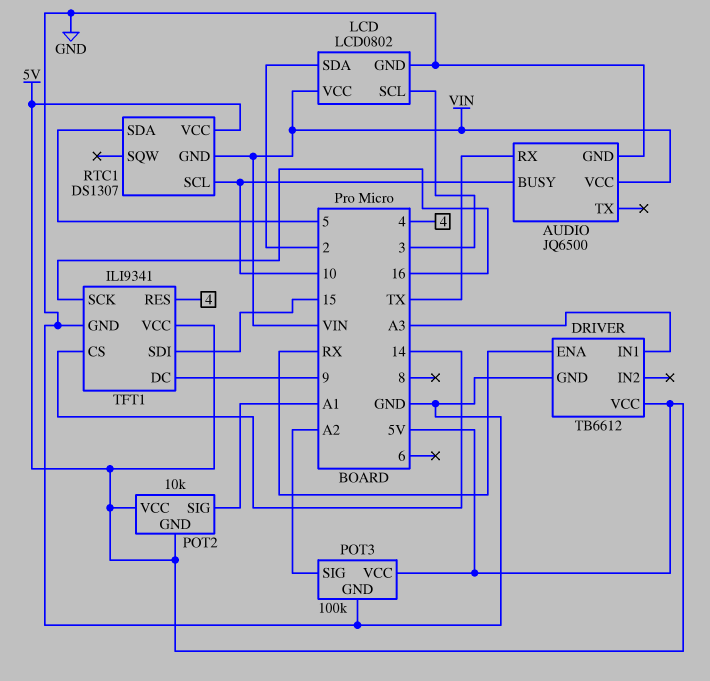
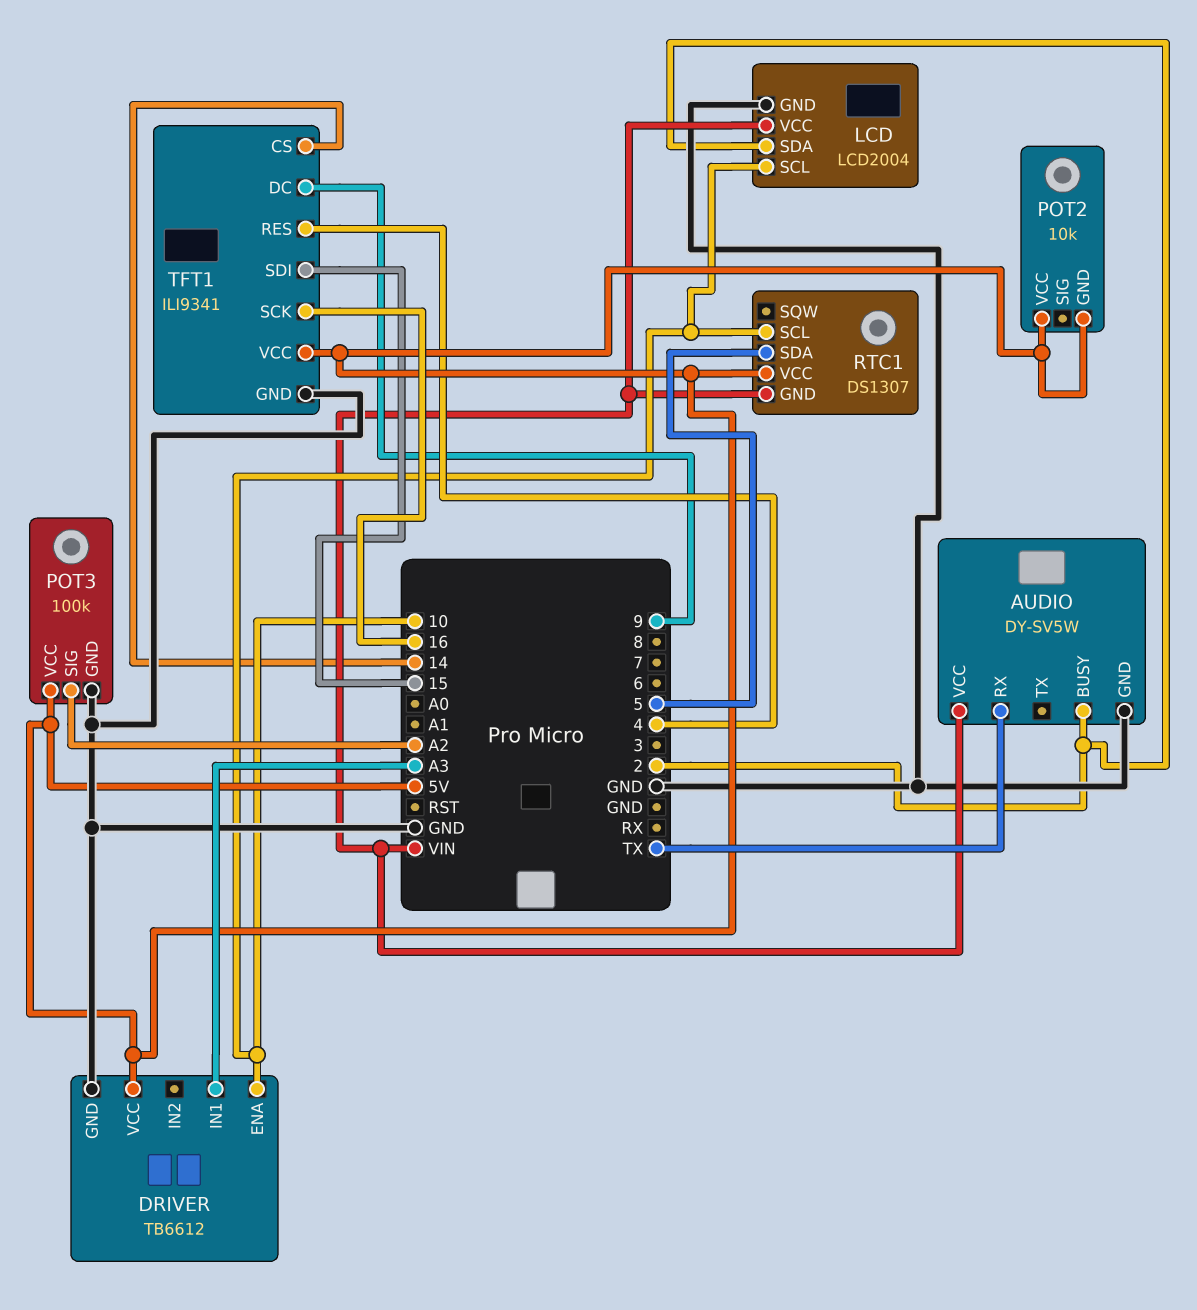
AUDIO: JQ6500 -> DY-SV5W
AUDIO pin BUSY: 10 -> 2
DRIVER pin ENA: RX -> 10
LCD: LCD0802 -> LCD2004
LCD pin SCL: 3 -> 10
POT2 pin SIG: A1 -> none

